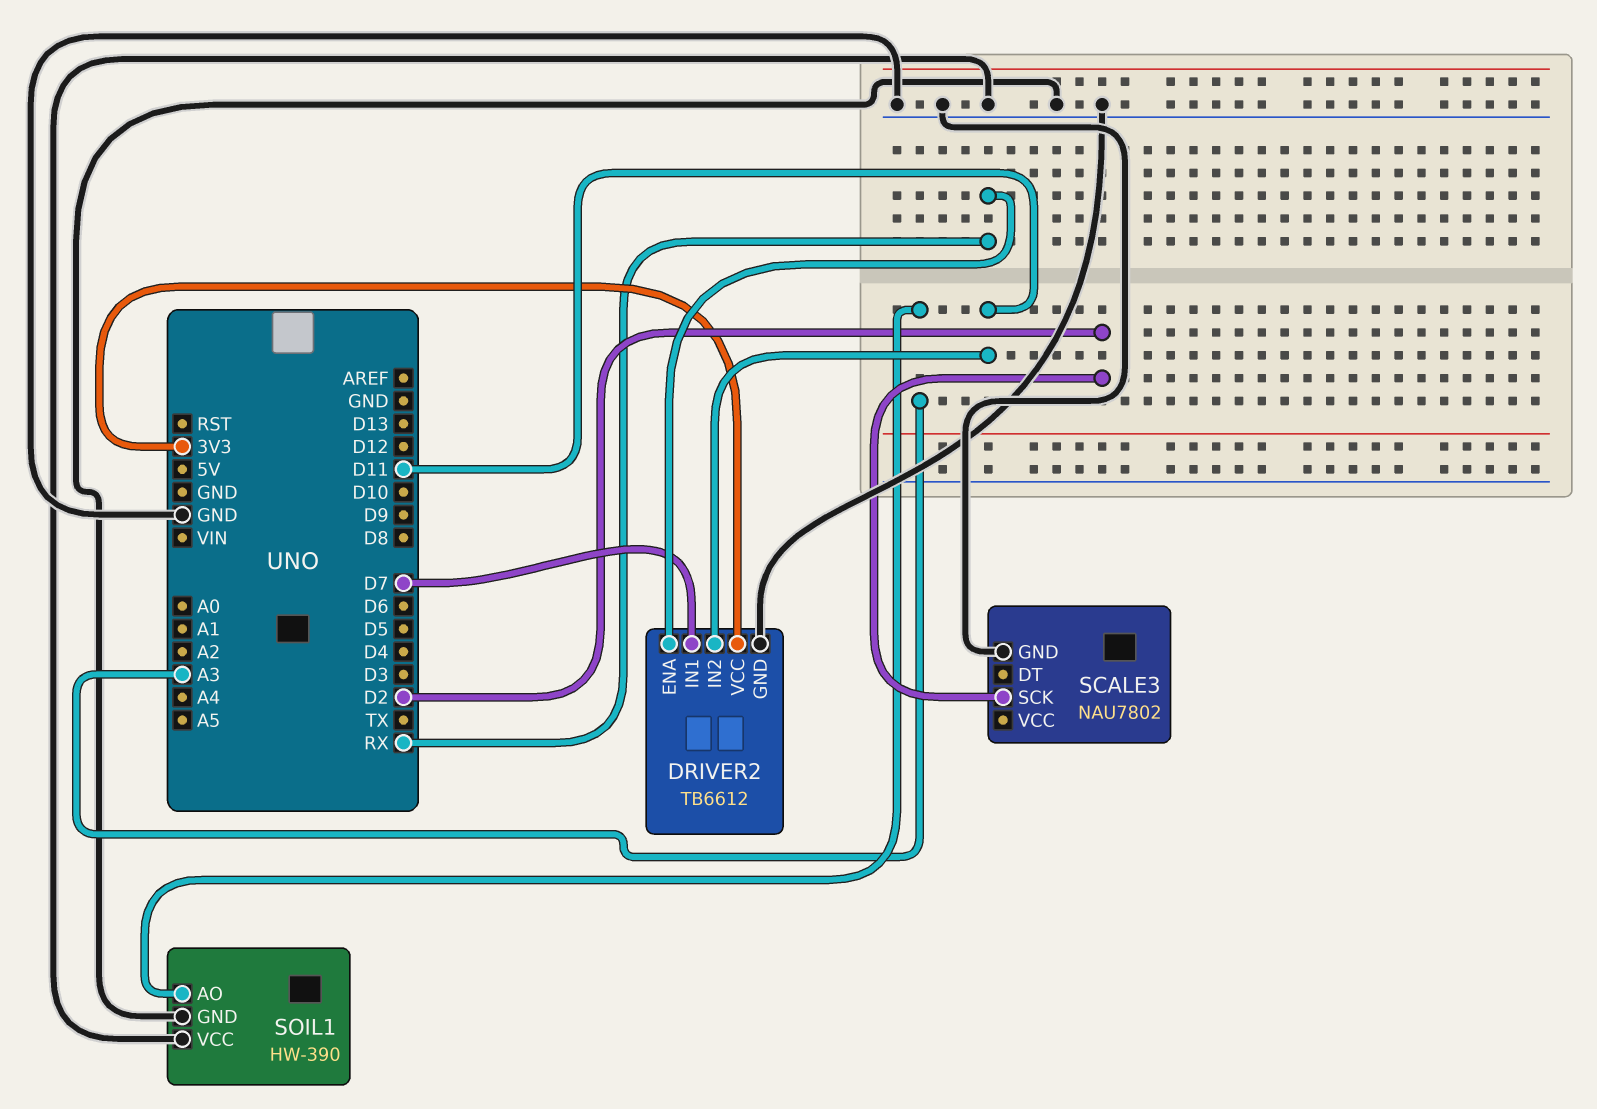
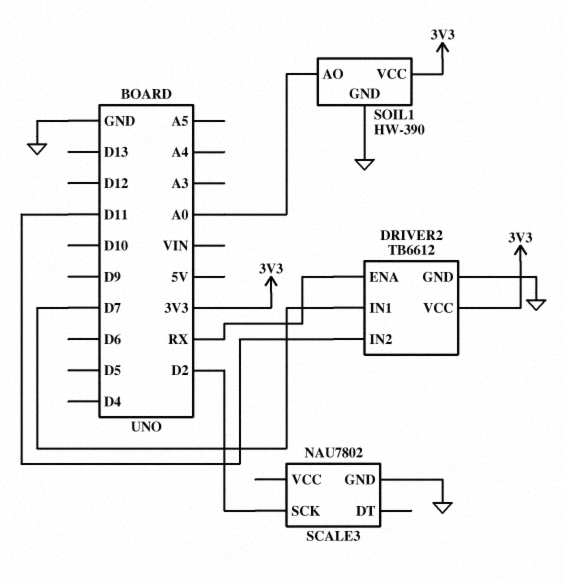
SOIL1 pin AO: A3 -> A0
SOIL1 pin VCC: GND -> 3V3

